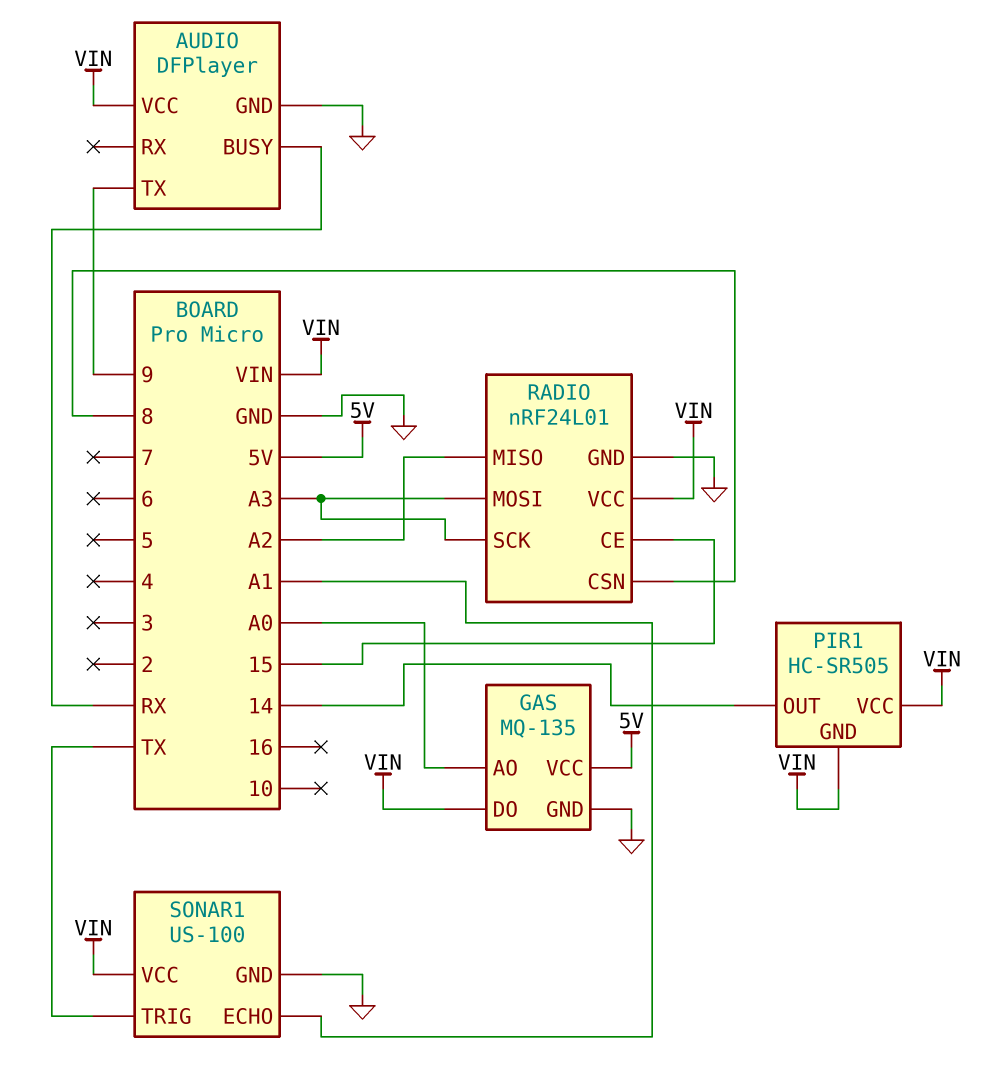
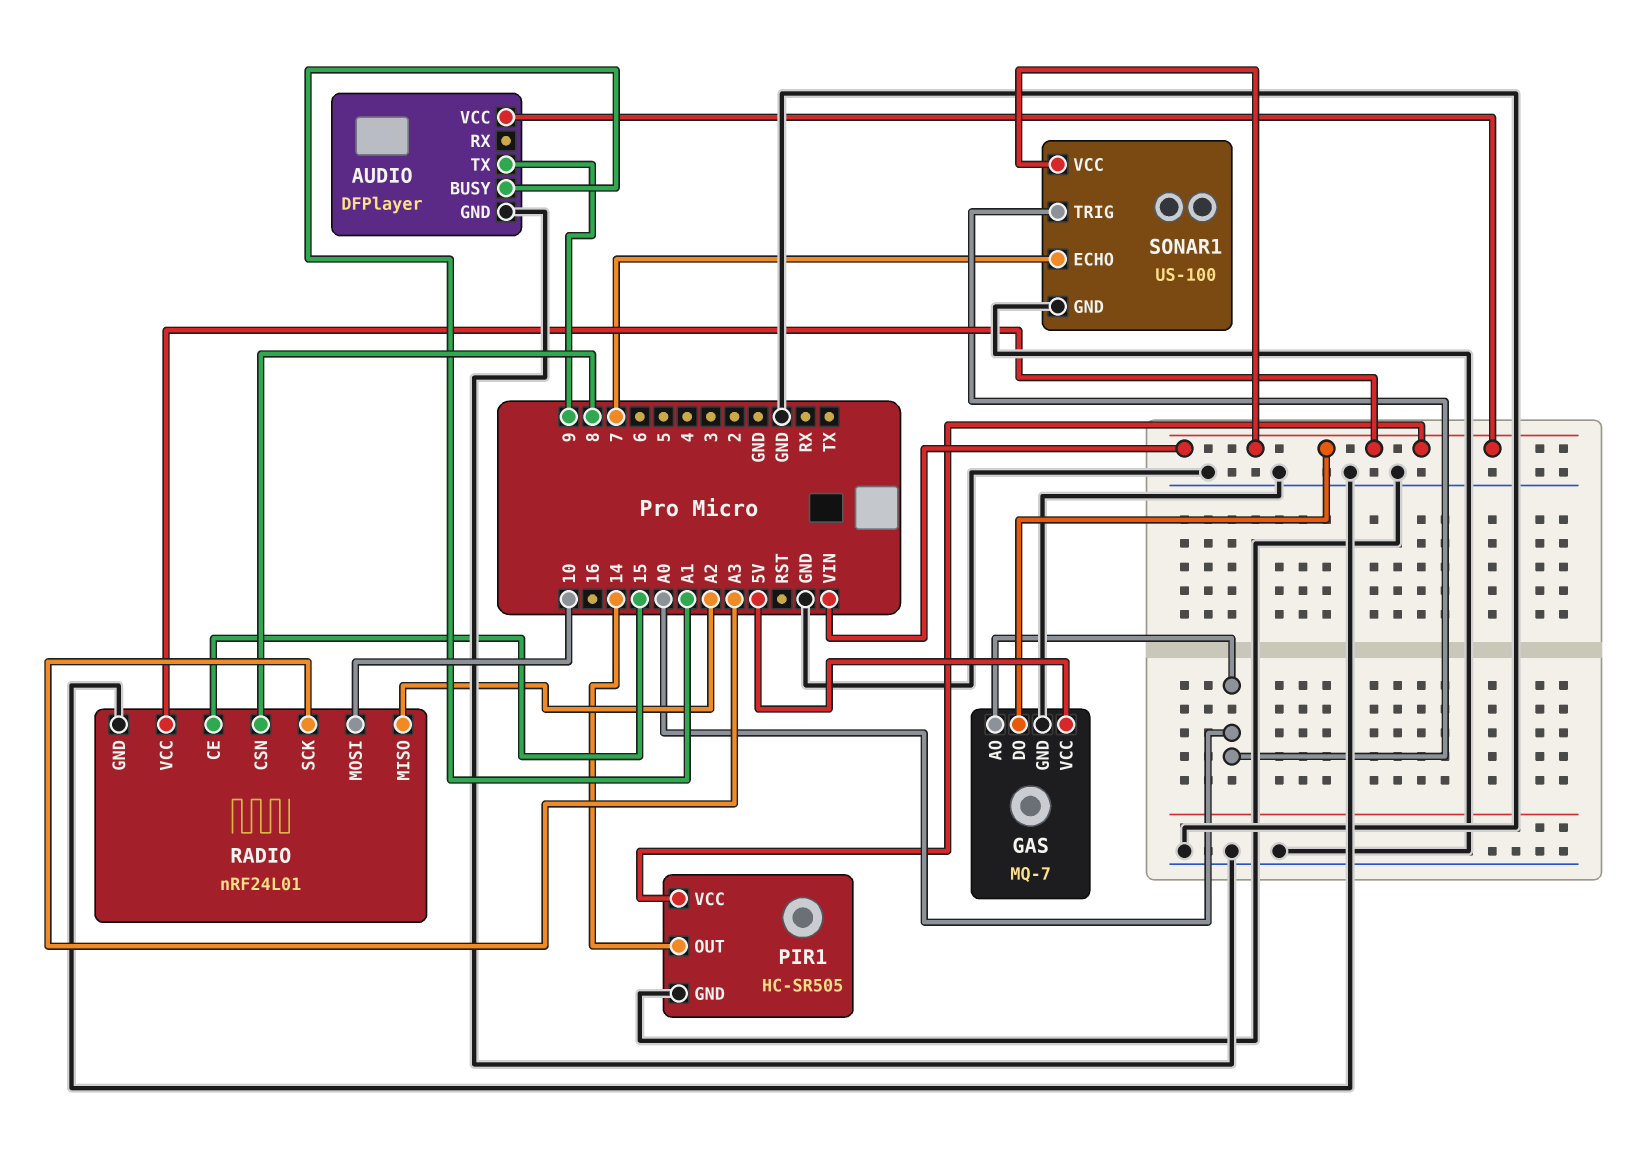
AUDIO pin BUSY: RX -> A1
GAS: MQ-135 -> MQ-7
PIR1 pin GND: VIN -> GND
RADIO pin MOSI: A3 -> 10
SONAR1 pin ECHO: A1 -> 7
SONAR1 pin TRIG: TX -> A0

